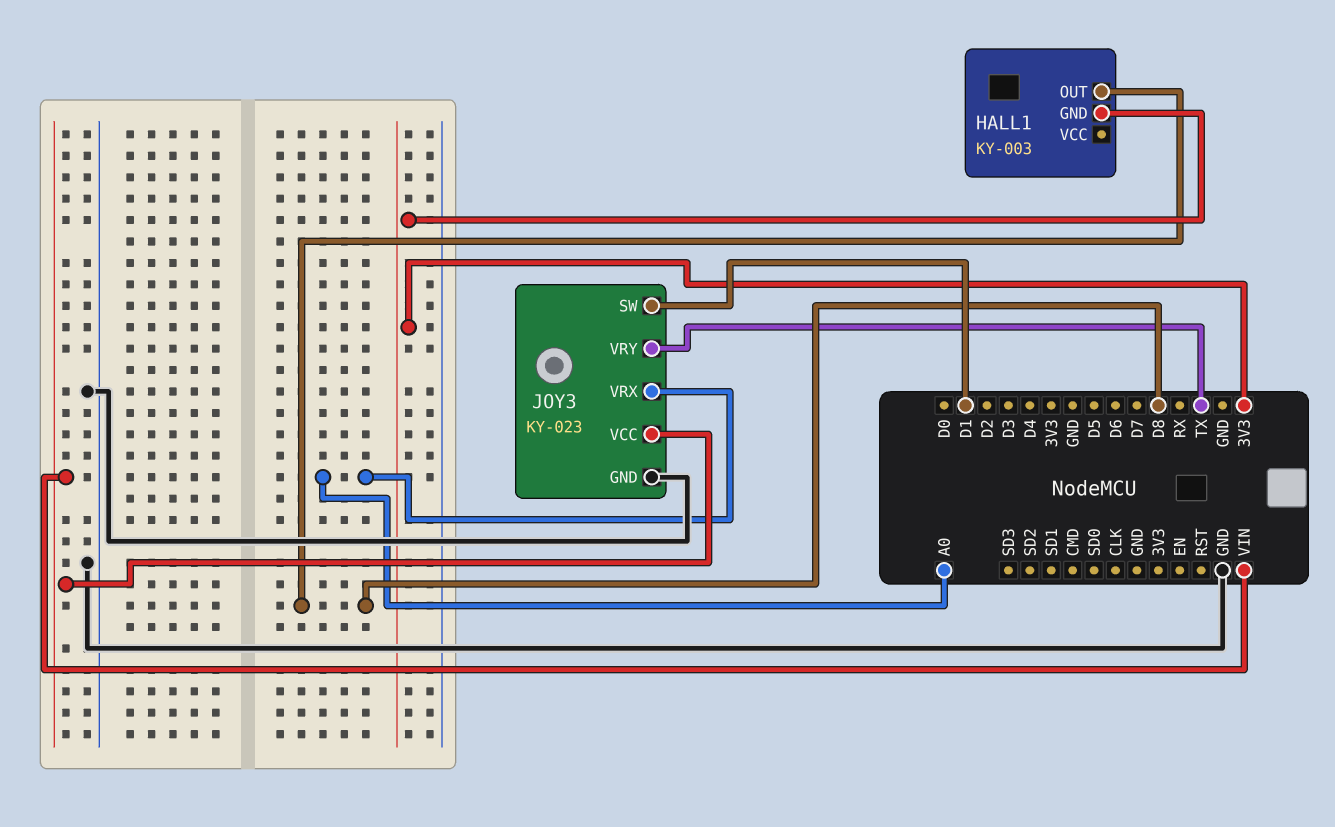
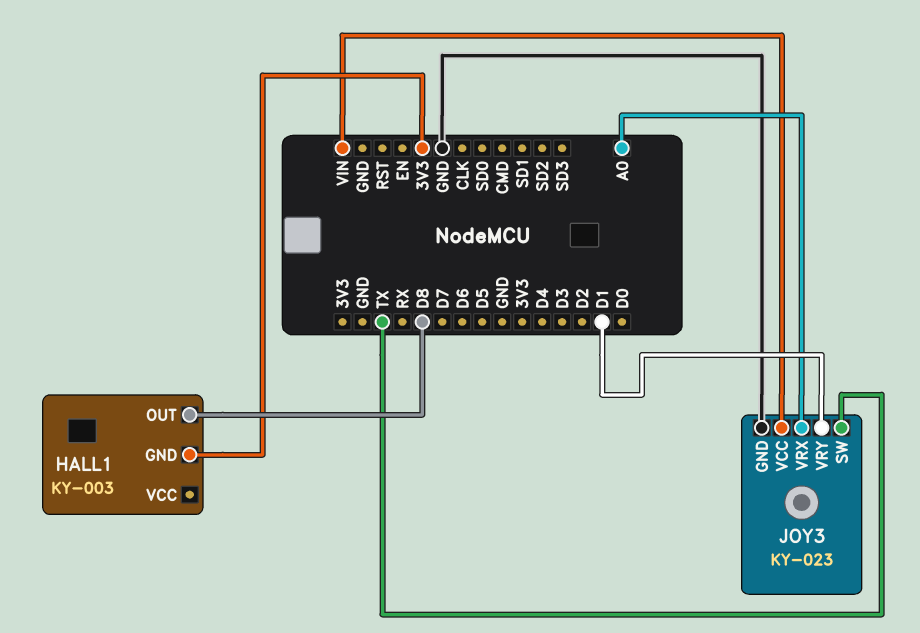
JOY3 pin SW: D1 -> TX
JOY3 pin VRY: TX -> D1

